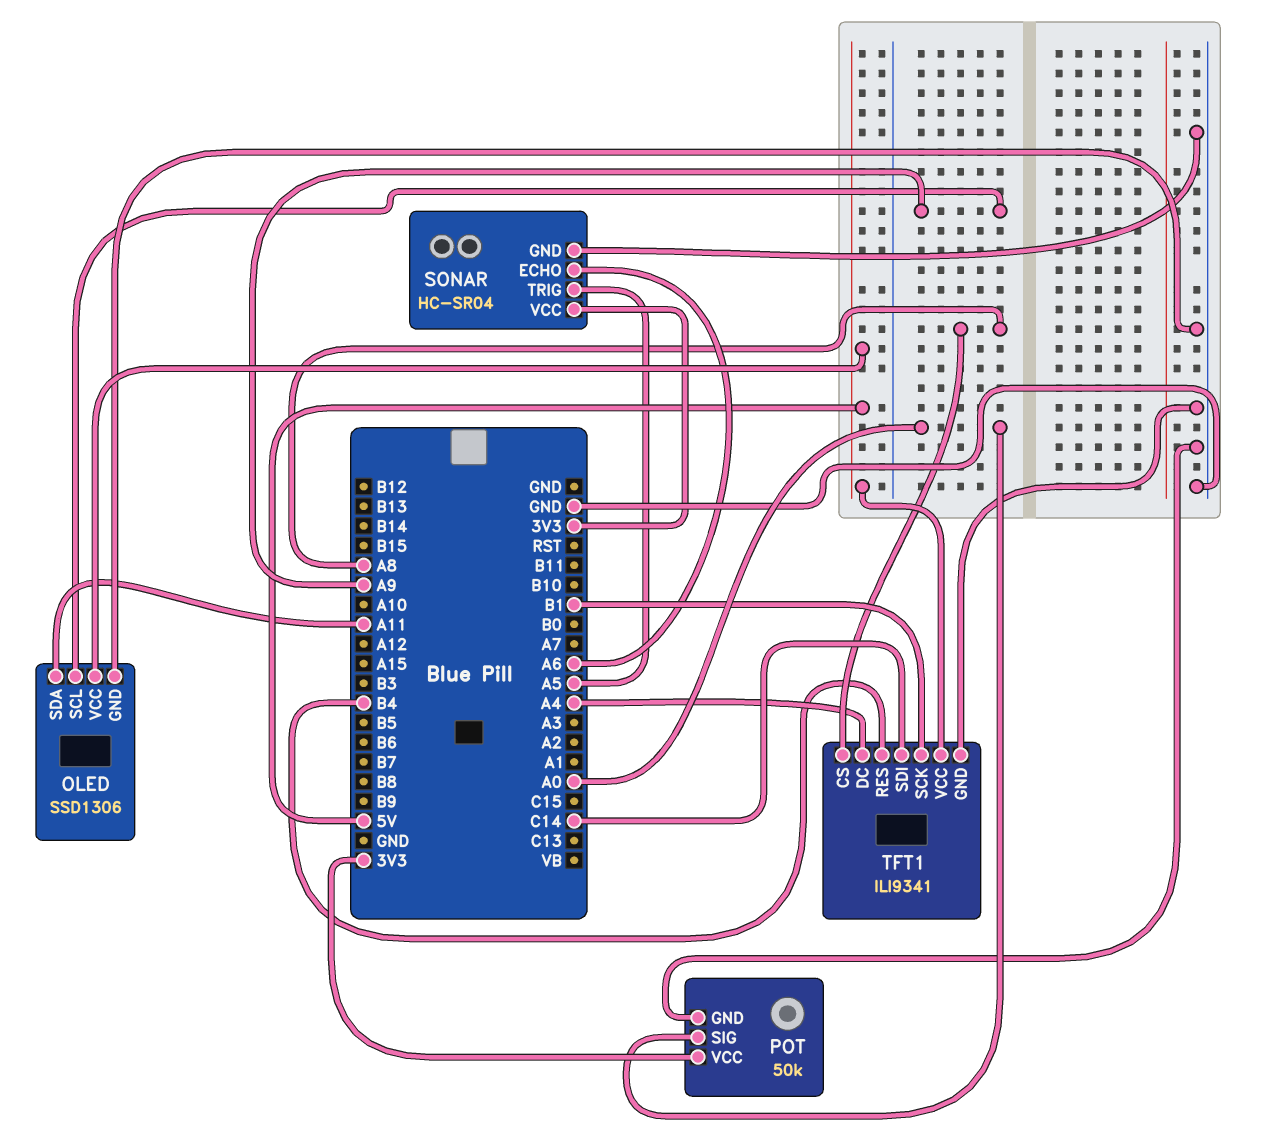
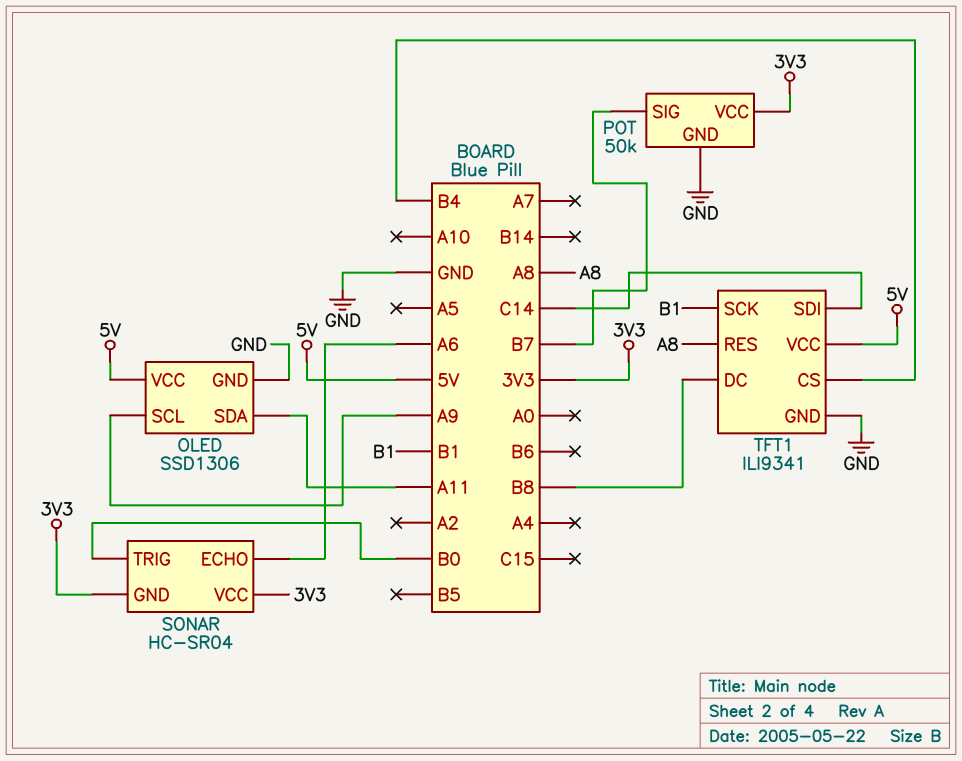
POT pin SIG: A0 -> B7
SONAR pin GND: GND -> 3V3
SONAR pin TRIG: A5 -> B0
TFT1 pin CS: A8 -> B4
TFT1 pin DC: A4 -> B8
TFT1 pin RES: B4 -> A8

